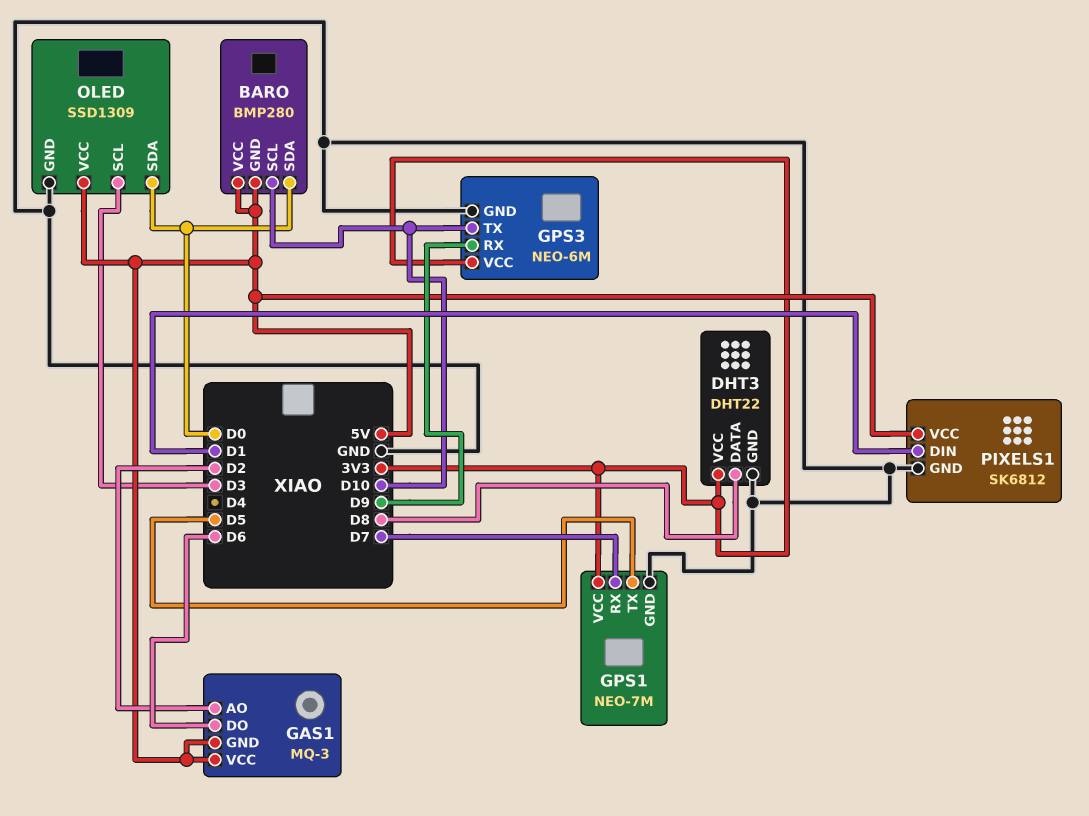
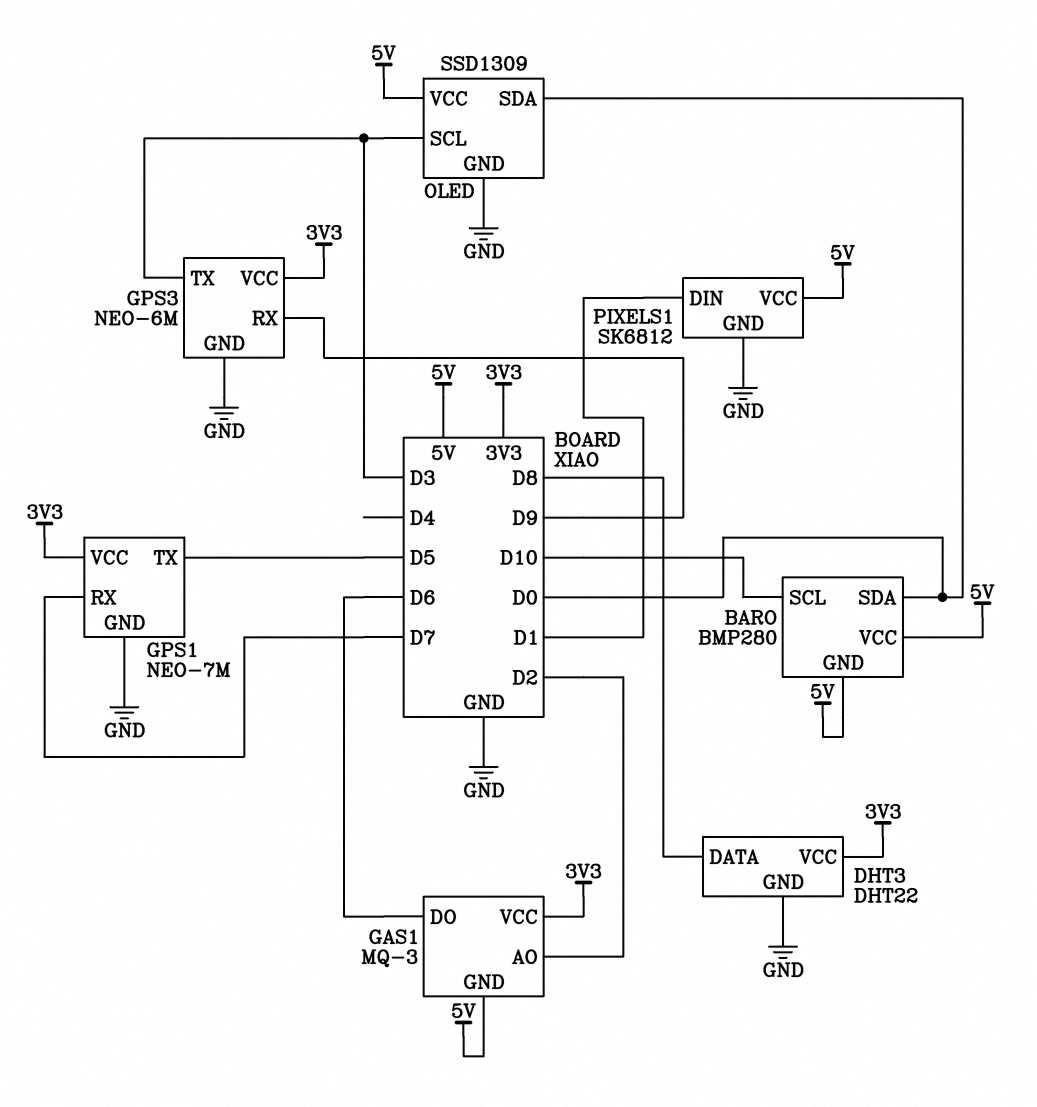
GAS1 pin VCC: 5V -> 3V3
GPS3 pin TX: D10 -> D3

